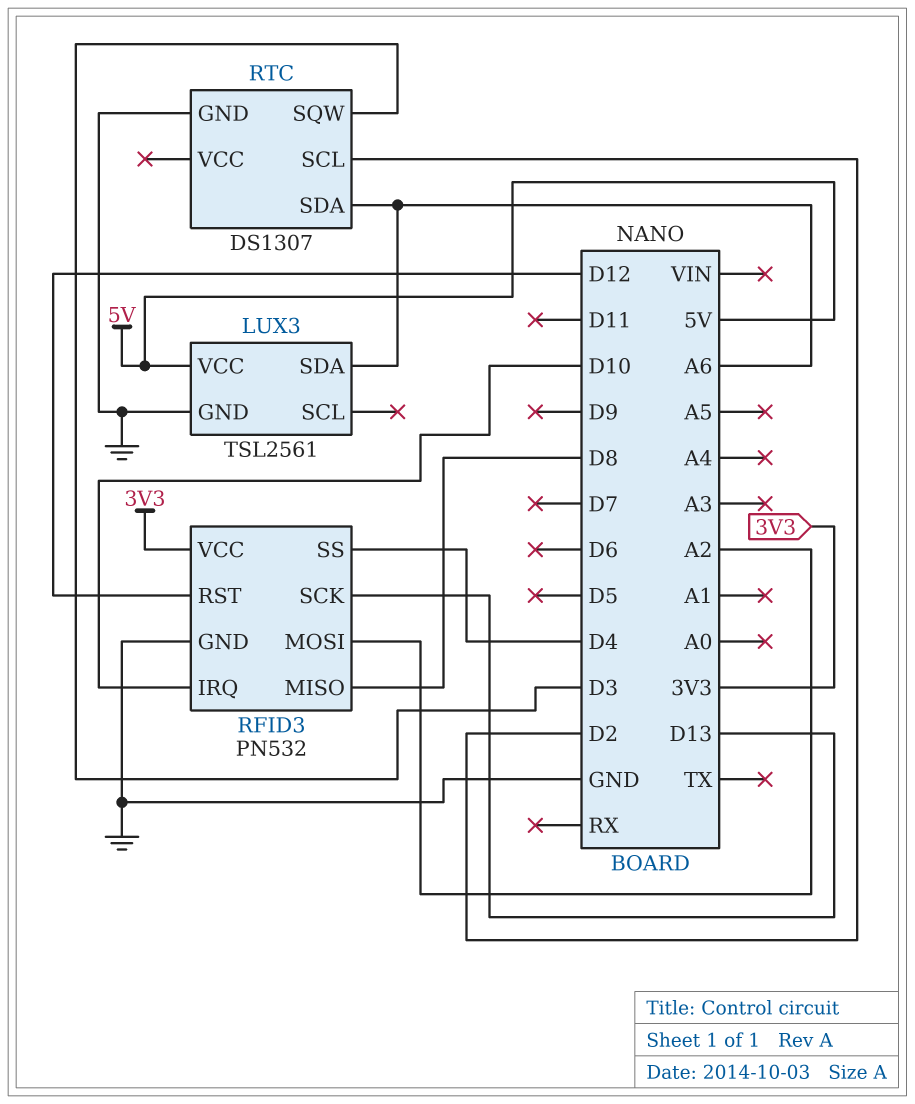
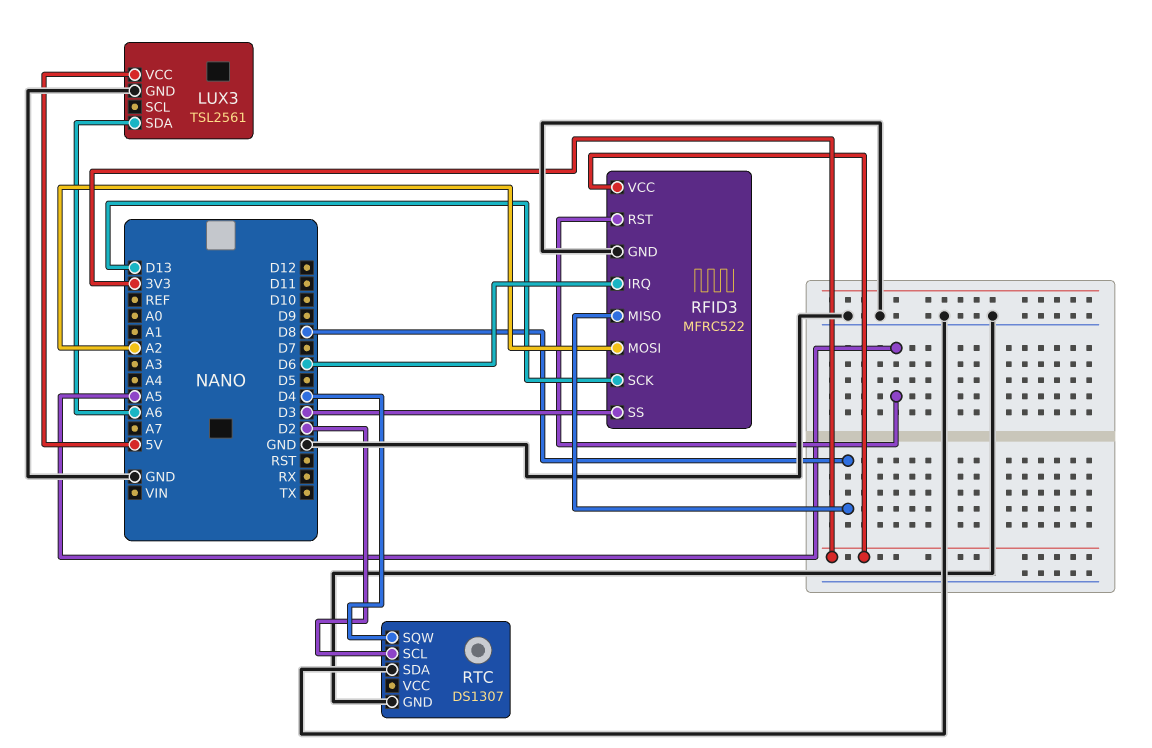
RFID3: PN532 -> MFRC522
RFID3 pin IRQ: D10 -> D6
RFID3 pin RST: D12 -> A5
RFID3 pin SS: D4 -> D3
RTC pin SDA: A6 -> GND
RTC pin SQW: D3 -> D4

